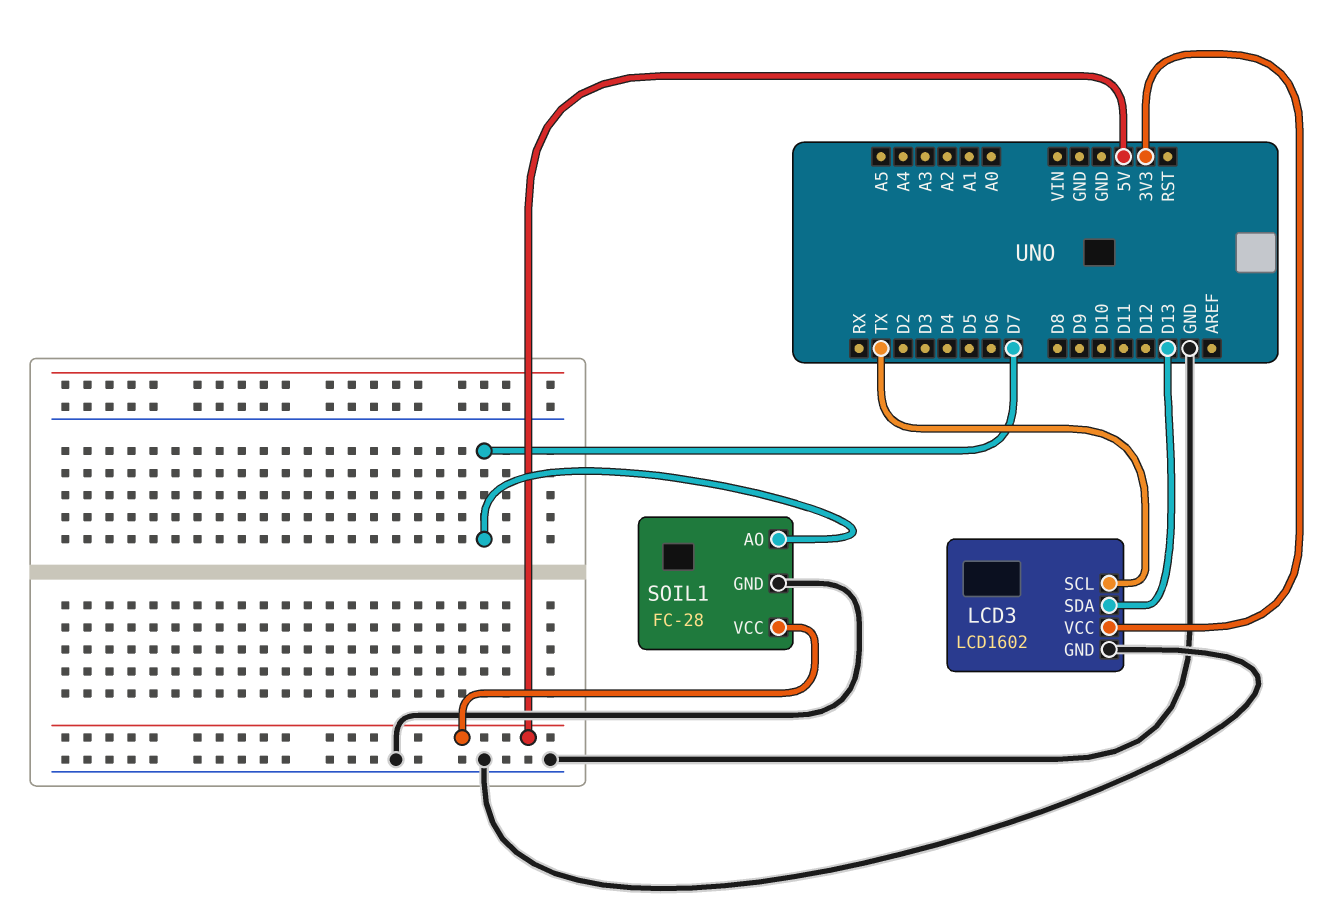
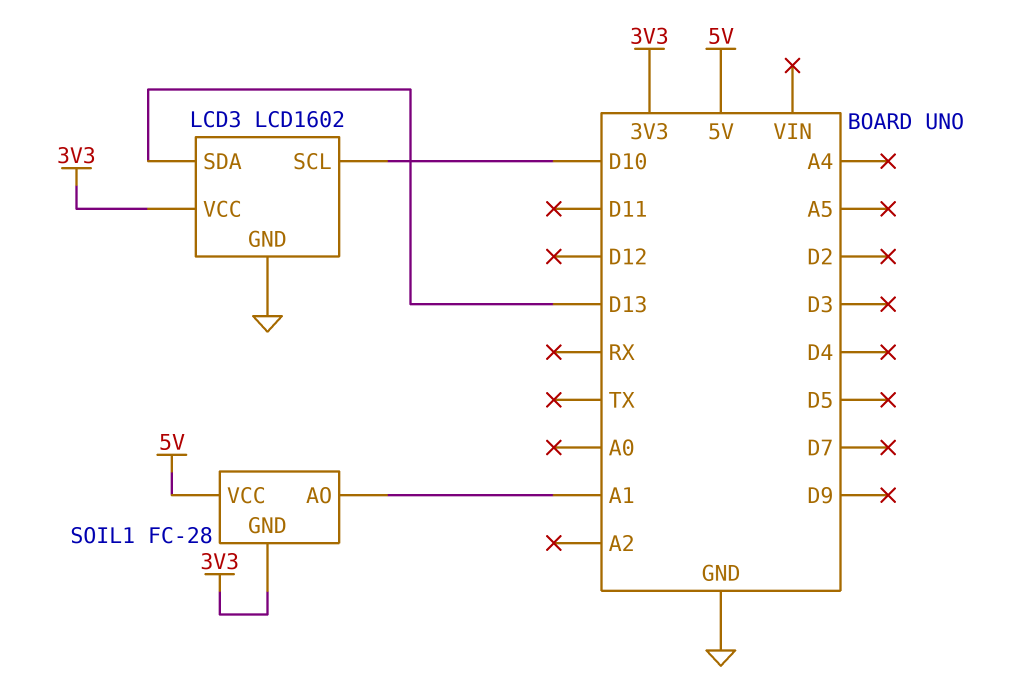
LCD3 pin SCL: TX -> D10
SOIL1 pin AO: D7 -> A1
SOIL1 pin GND: GND -> 3V3

